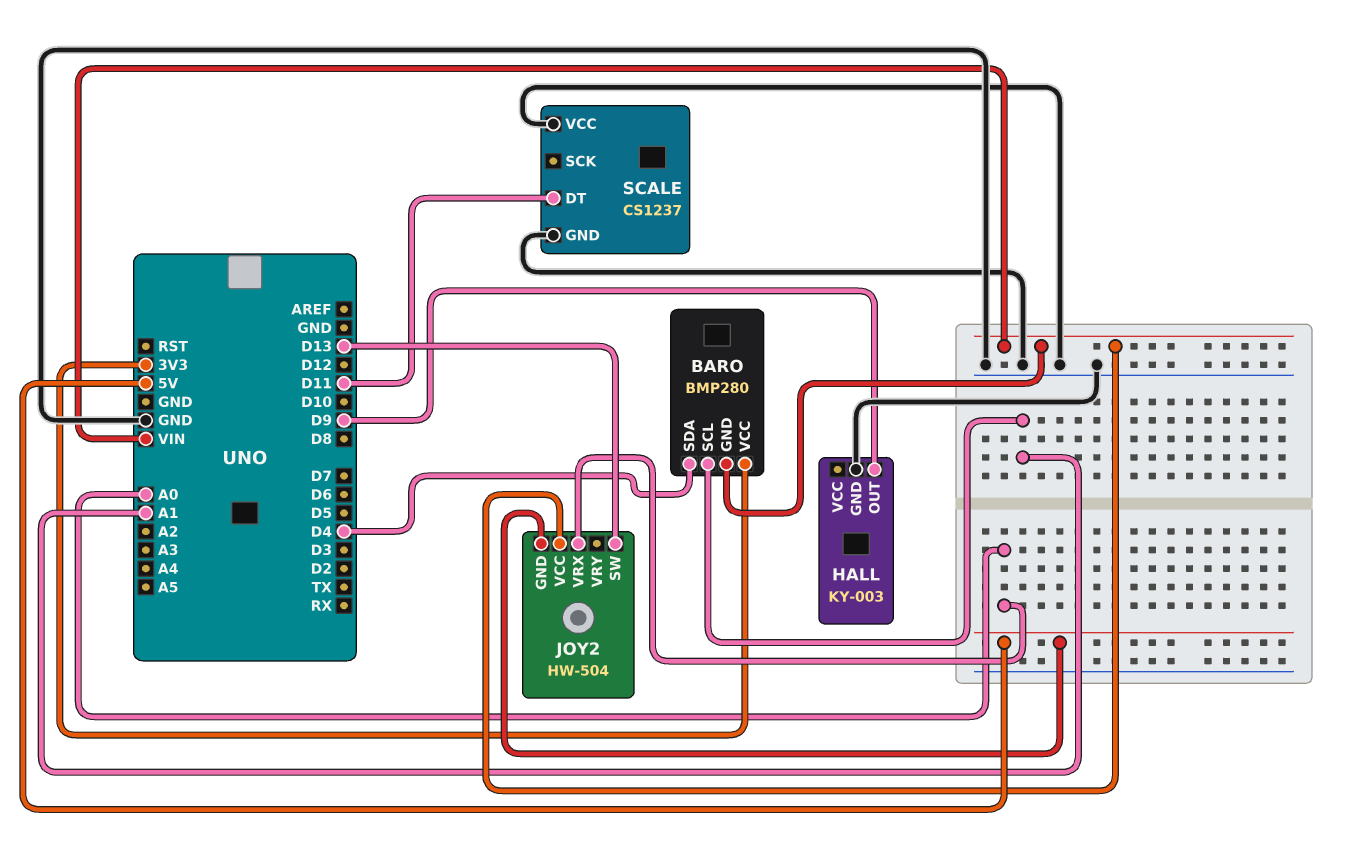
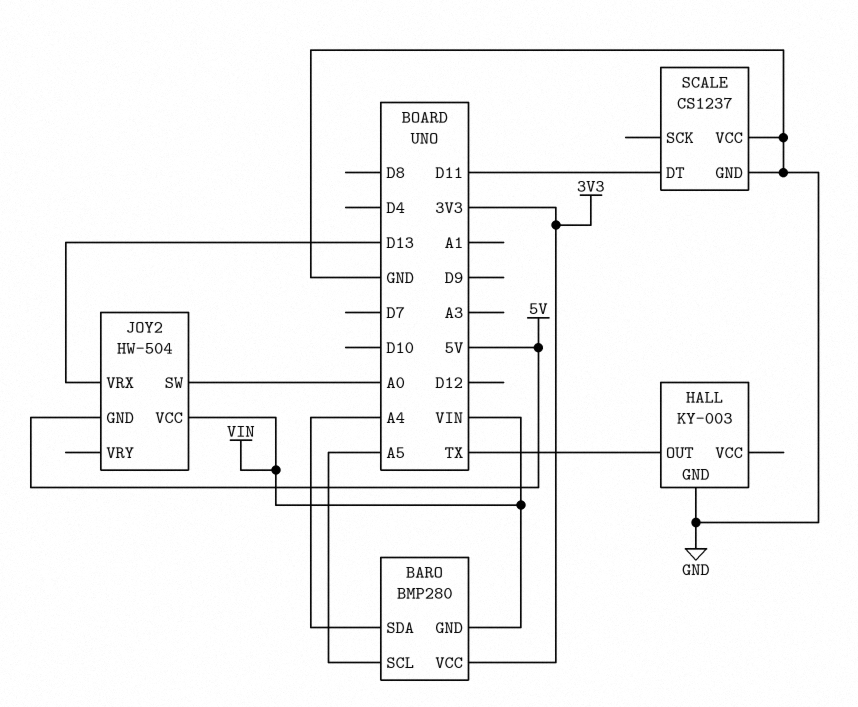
BARO pin SCL: A1 -> A5
BARO pin SDA: D4 -> A4
HALL pin OUT: D9 -> TX
JOY2 pin SW: D13 -> A0
JOY2 pin VRX: A0 -> D13

